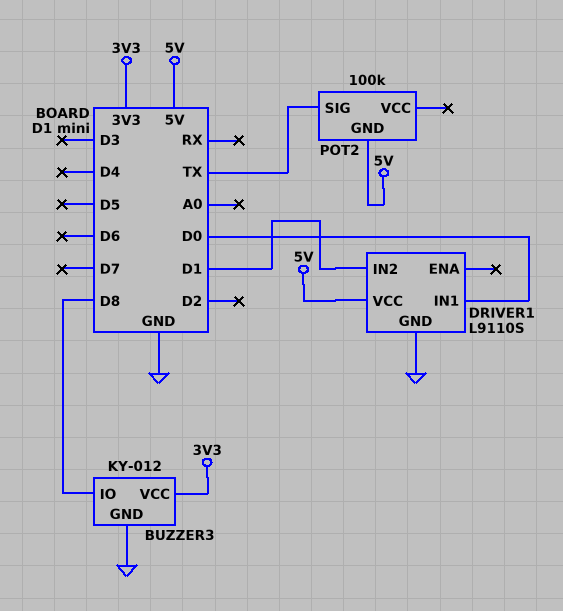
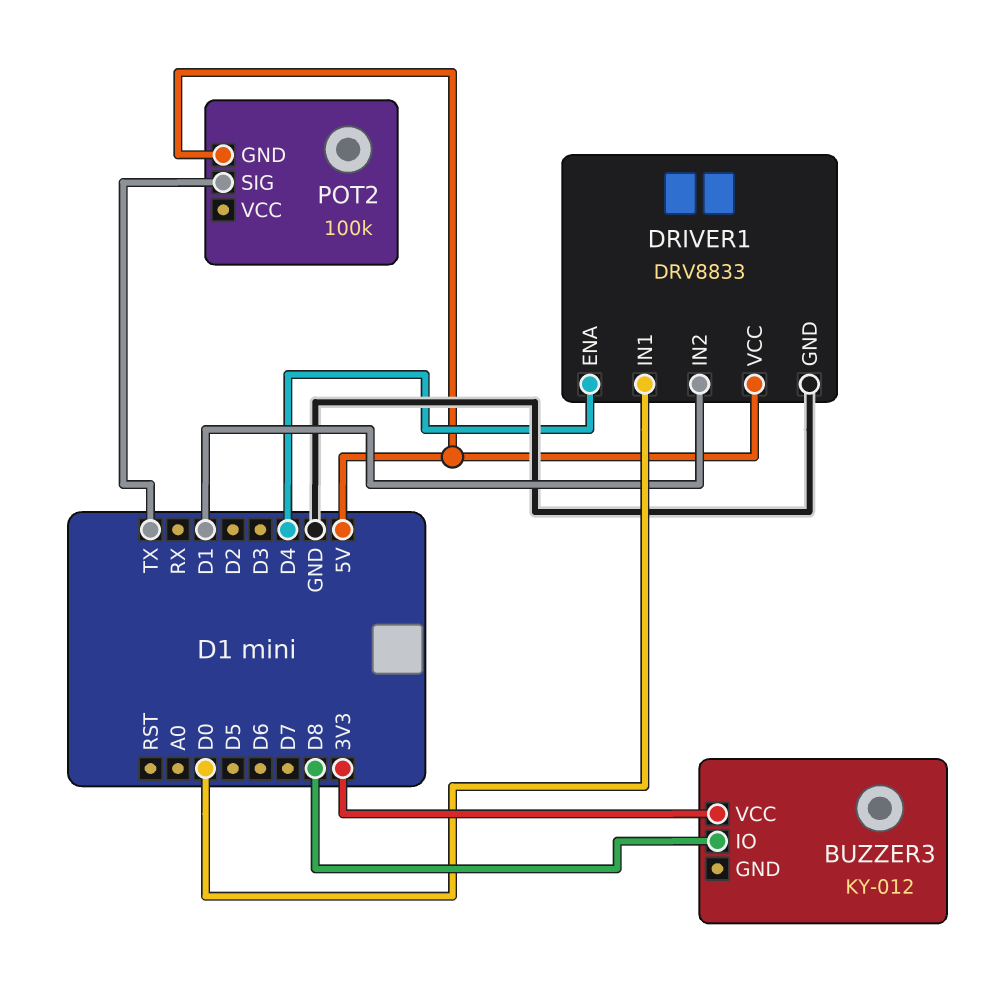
BUZZER3 pin GND: GND -> none
DRIVER1: L9110S -> DRV8833
DRIVER1 pin ENA: none -> D4

